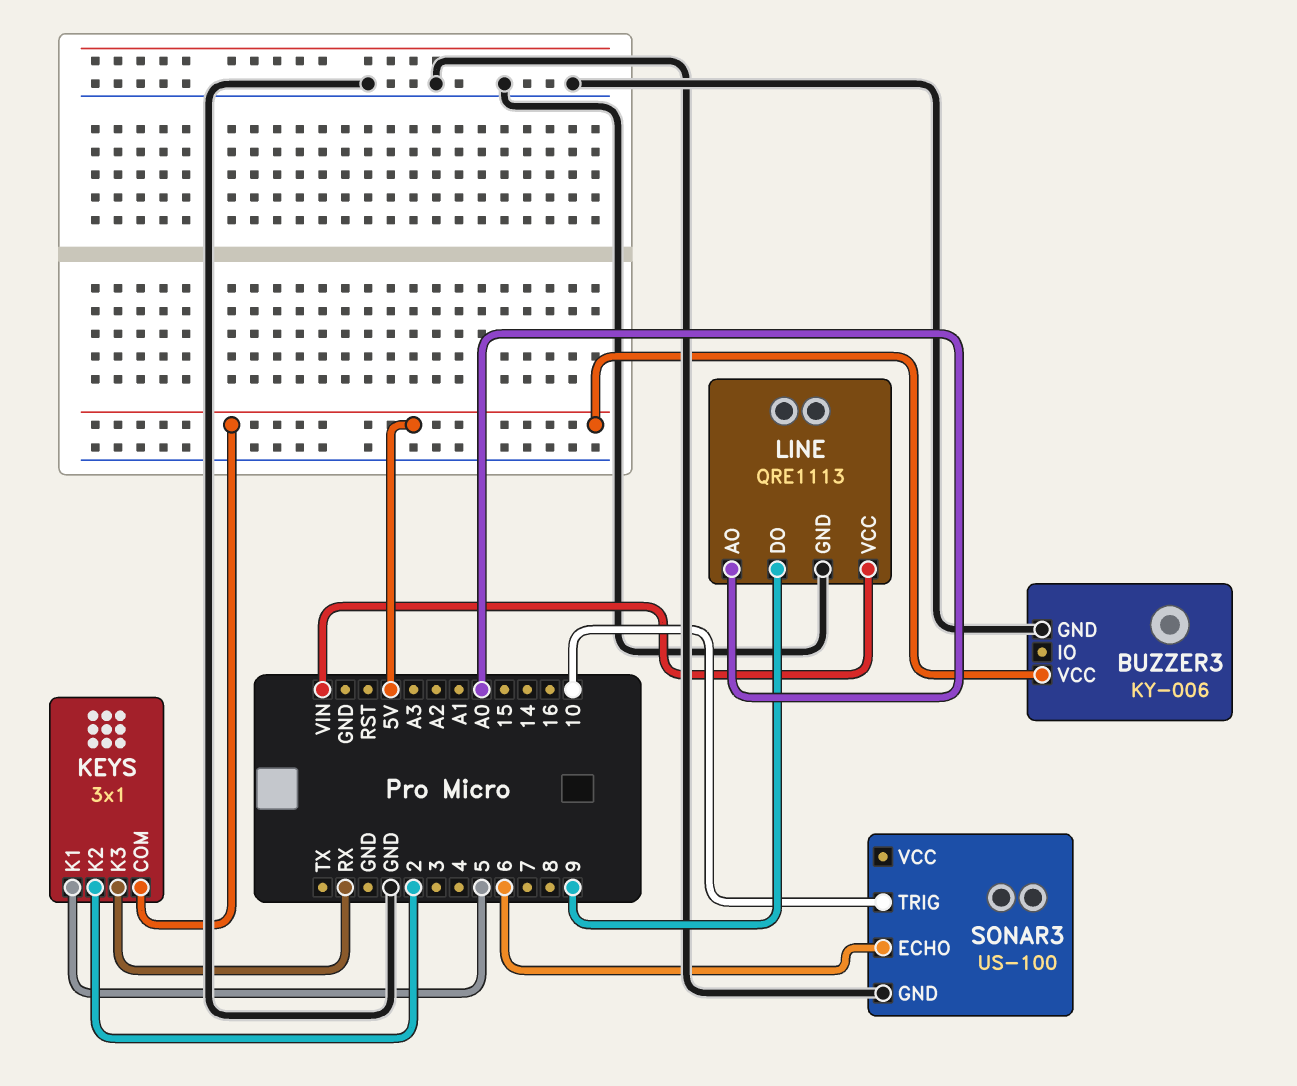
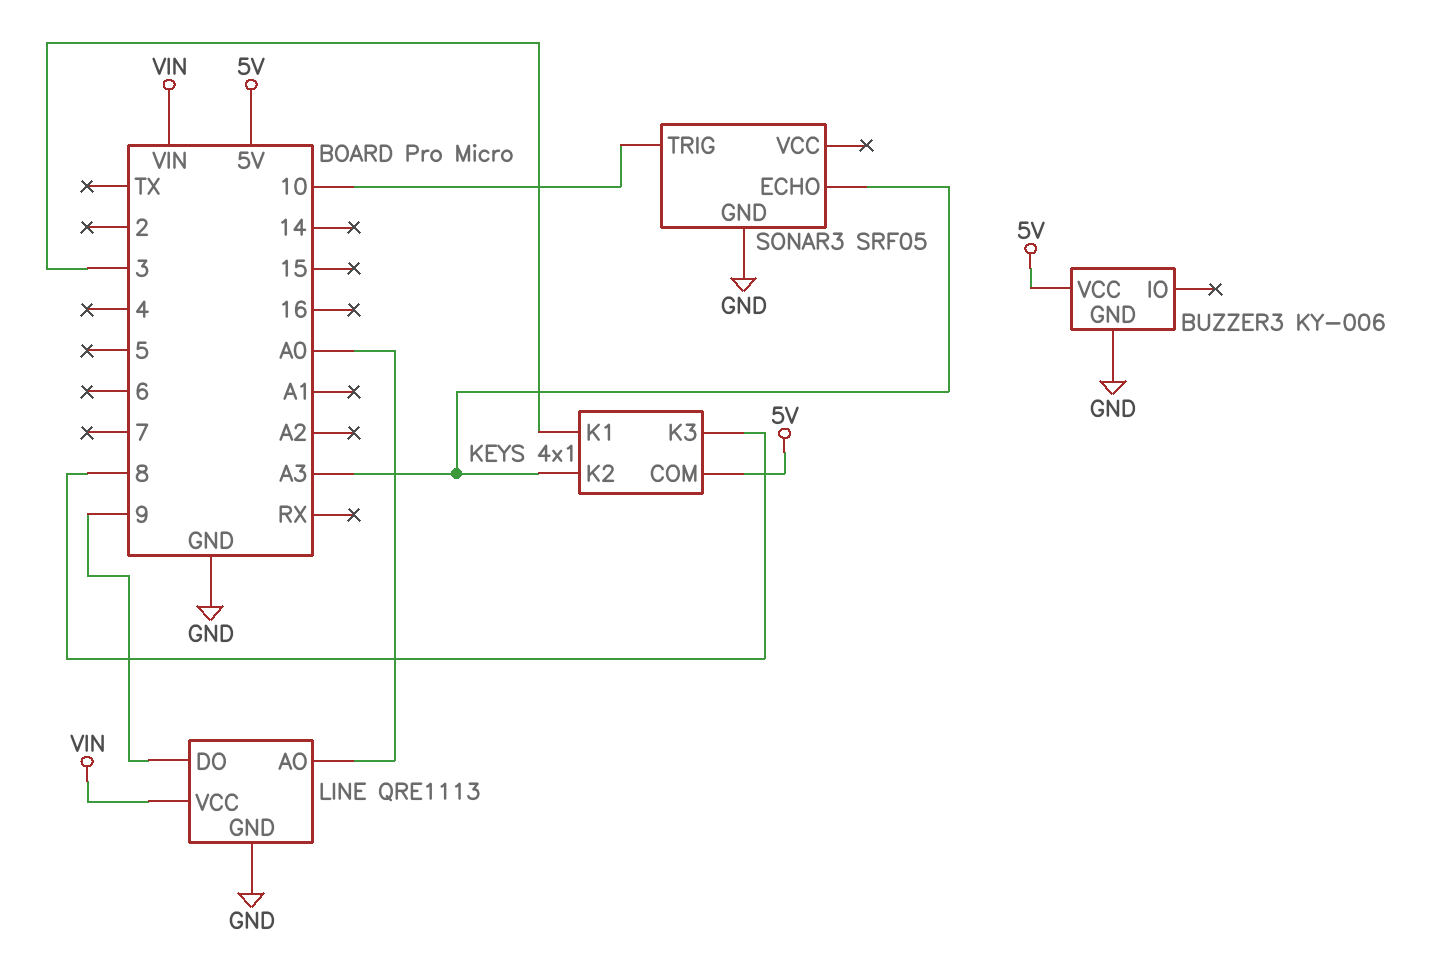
KEYS: 3x1 -> 4x1
KEYS pin K1: 5 -> 3
KEYS pin K2: 2 -> A3
KEYS pin K3: RX -> 8
SONAR3: US-100 -> SRF05
SONAR3 pin ECHO: 6 -> A3

